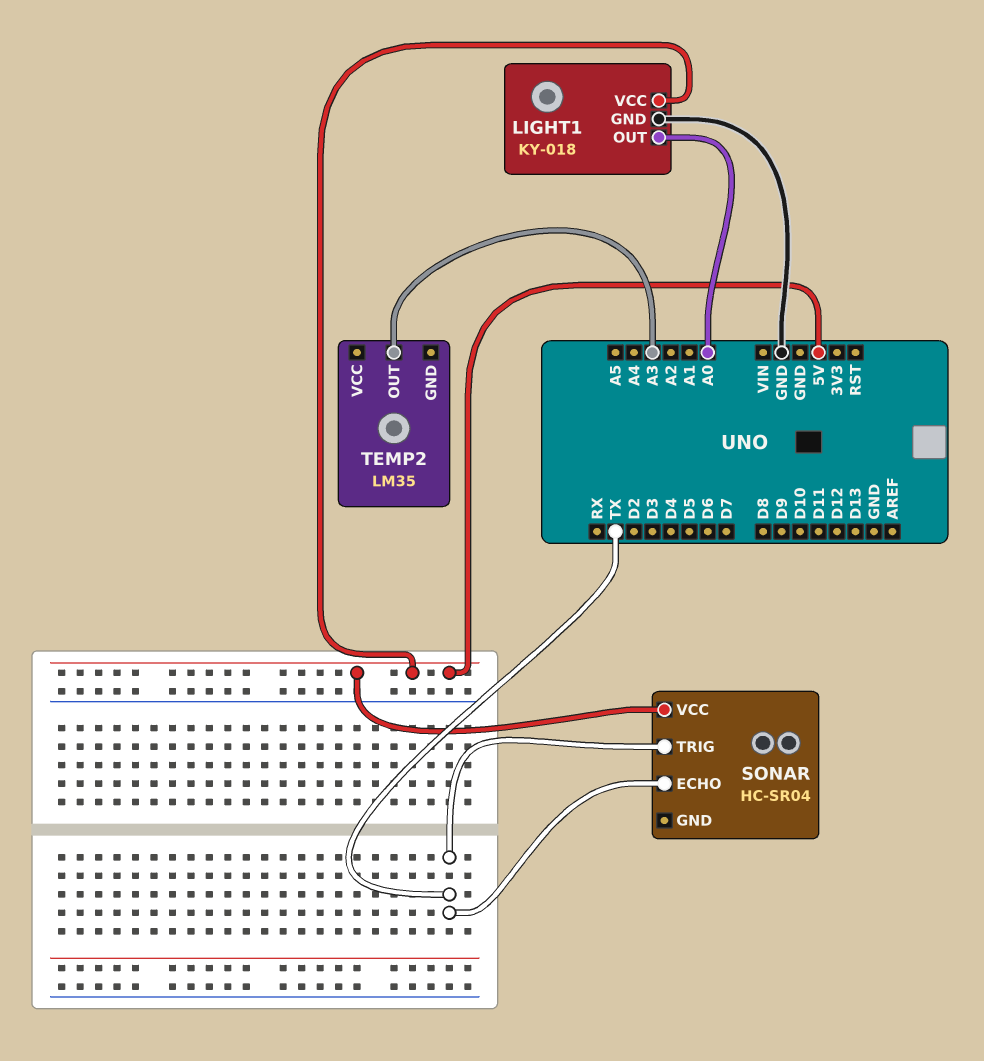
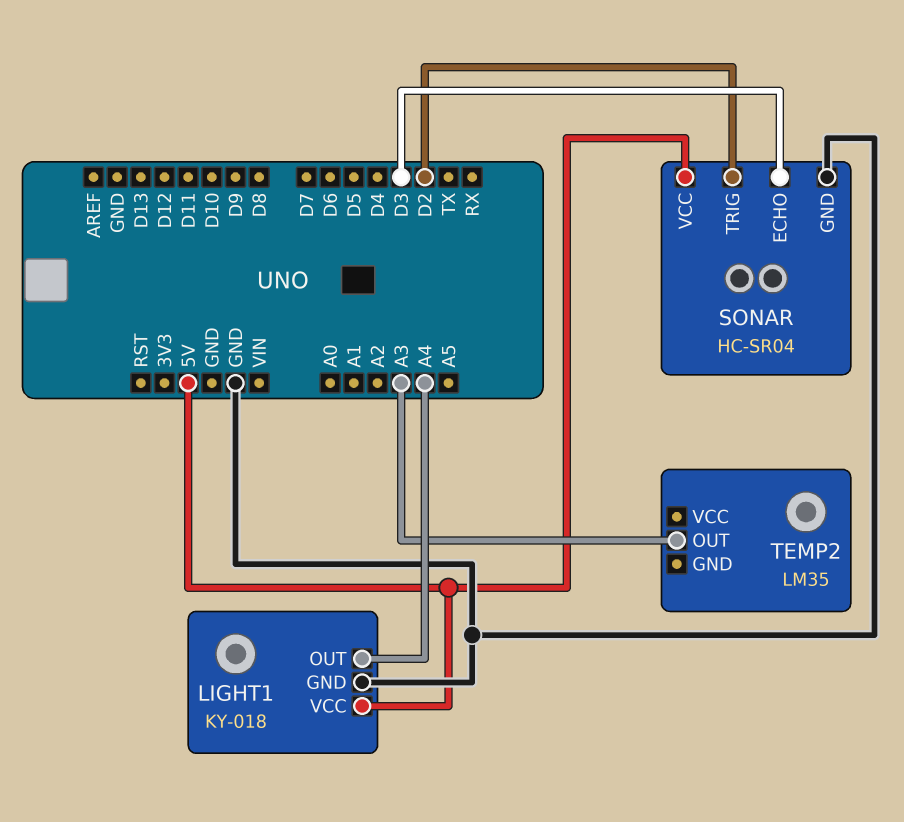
LIGHT1 pin OUT: A0 -> A4
SONAR pin ECHO: TX -> D3
SONAR pin GND: none -> GND
SONAR pin TRIG: TX -> D2

